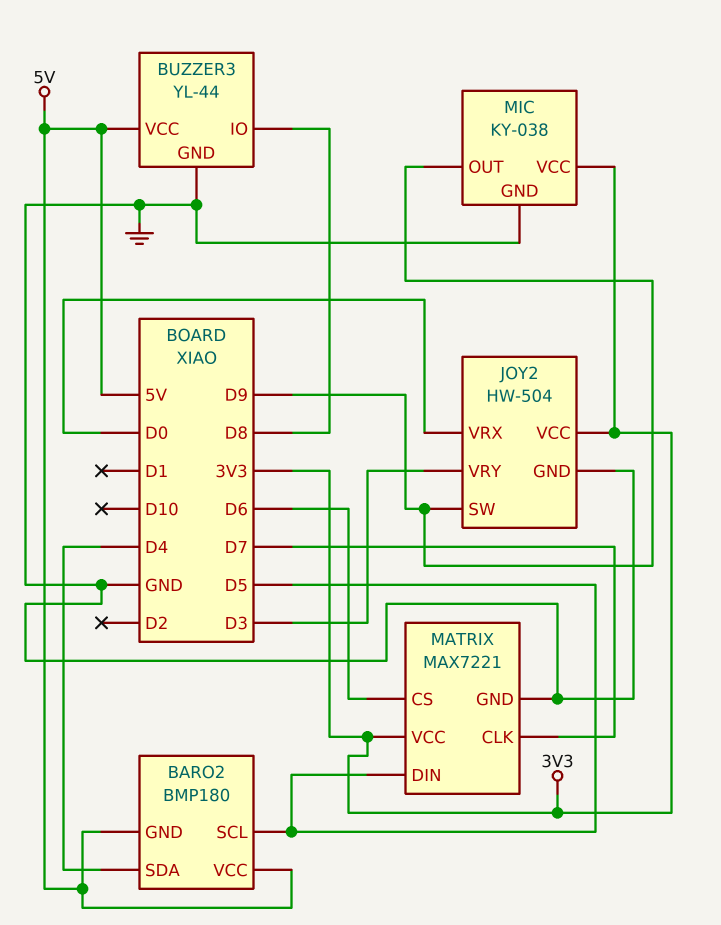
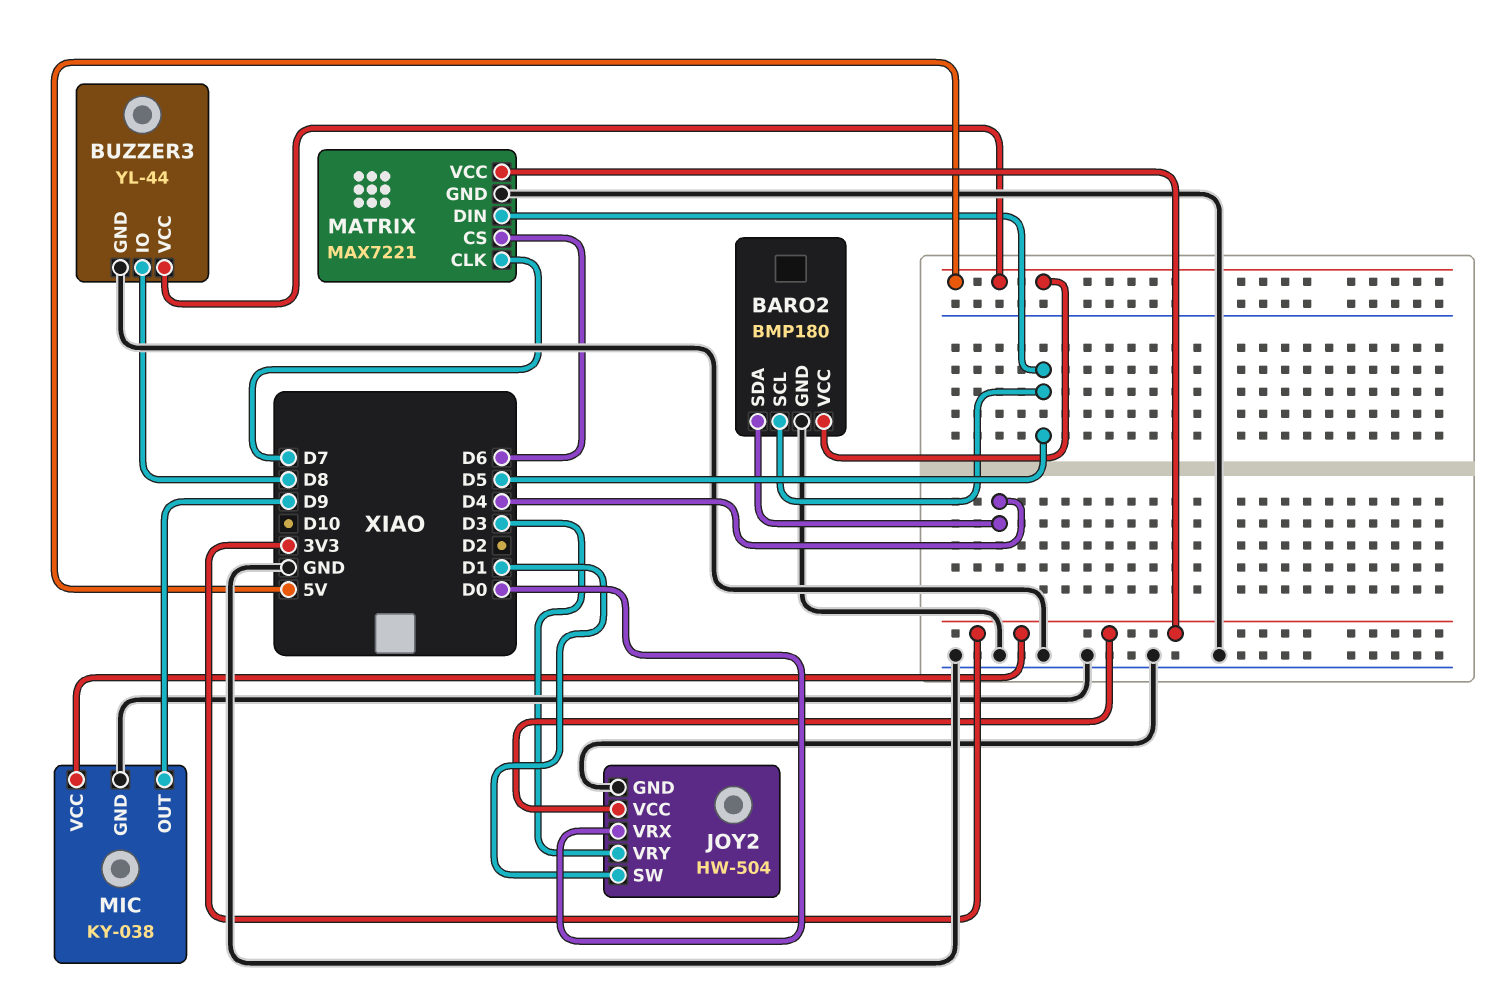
BARO2 pin GND: 5V -> GND
JOY2 pin SW: D9 -> D1

